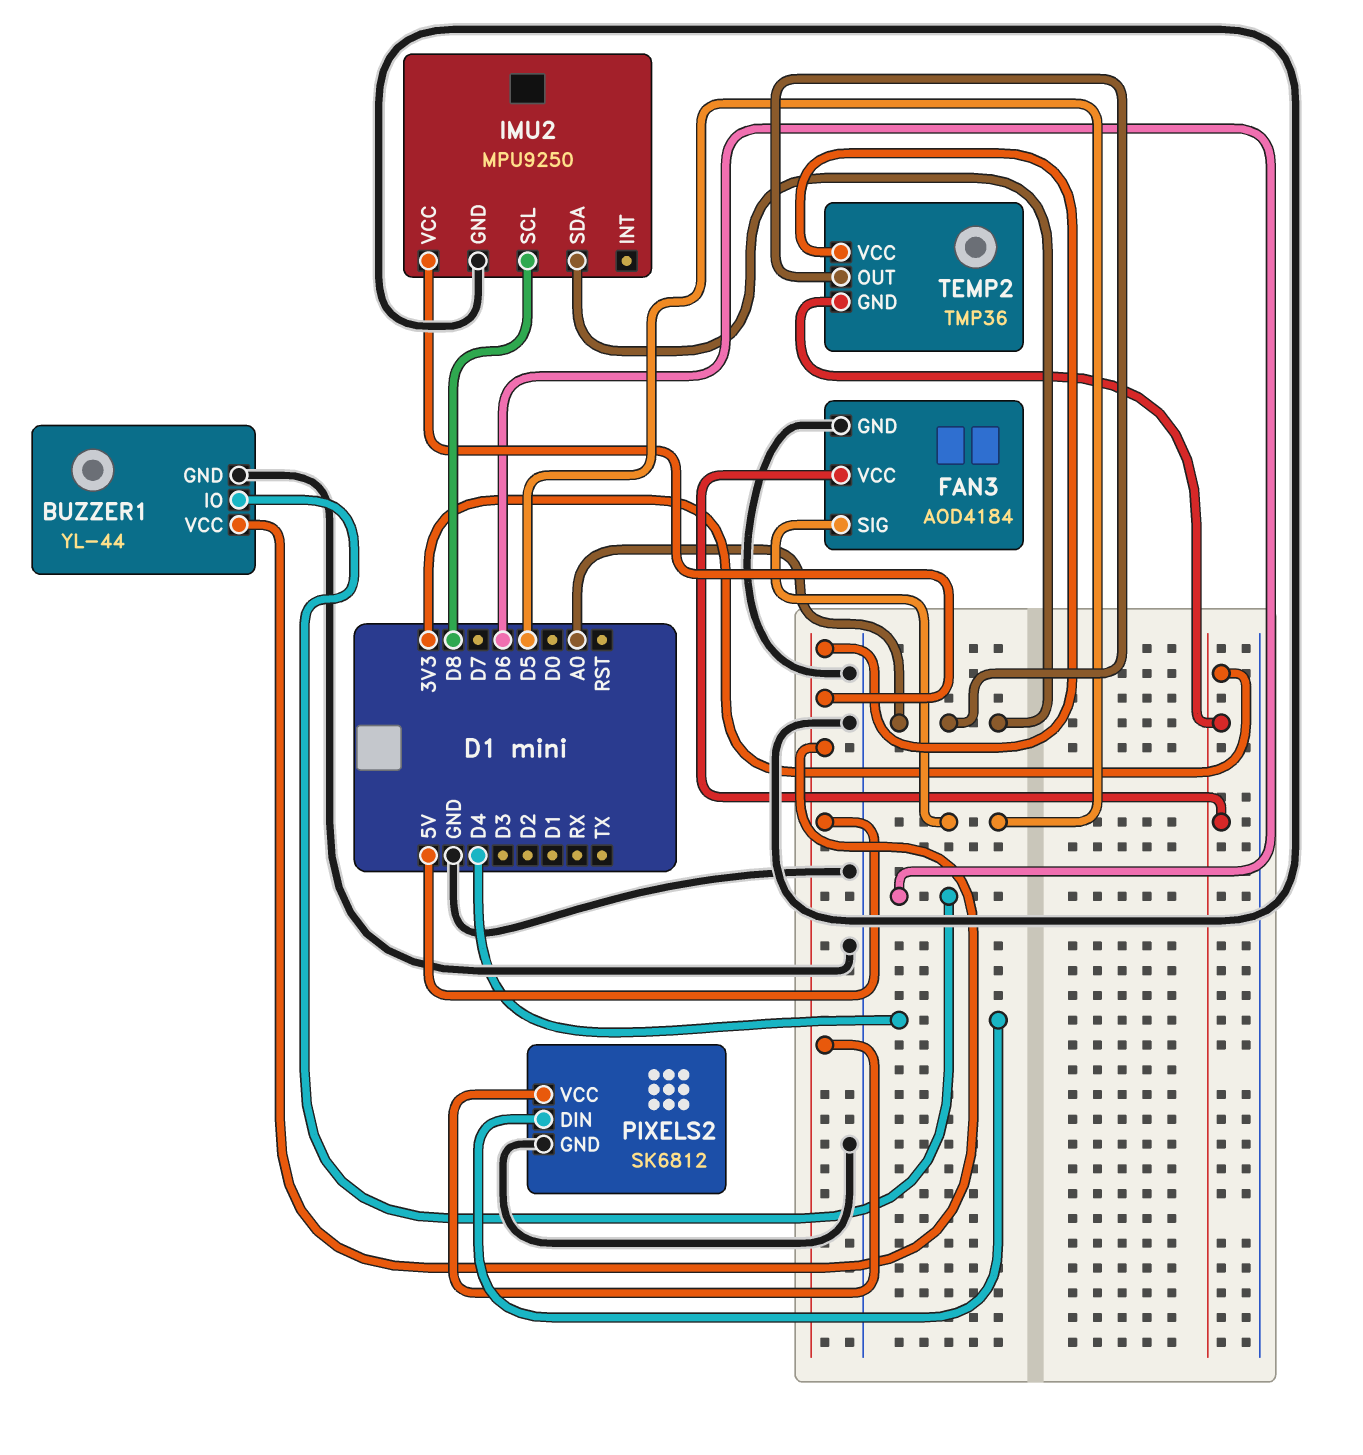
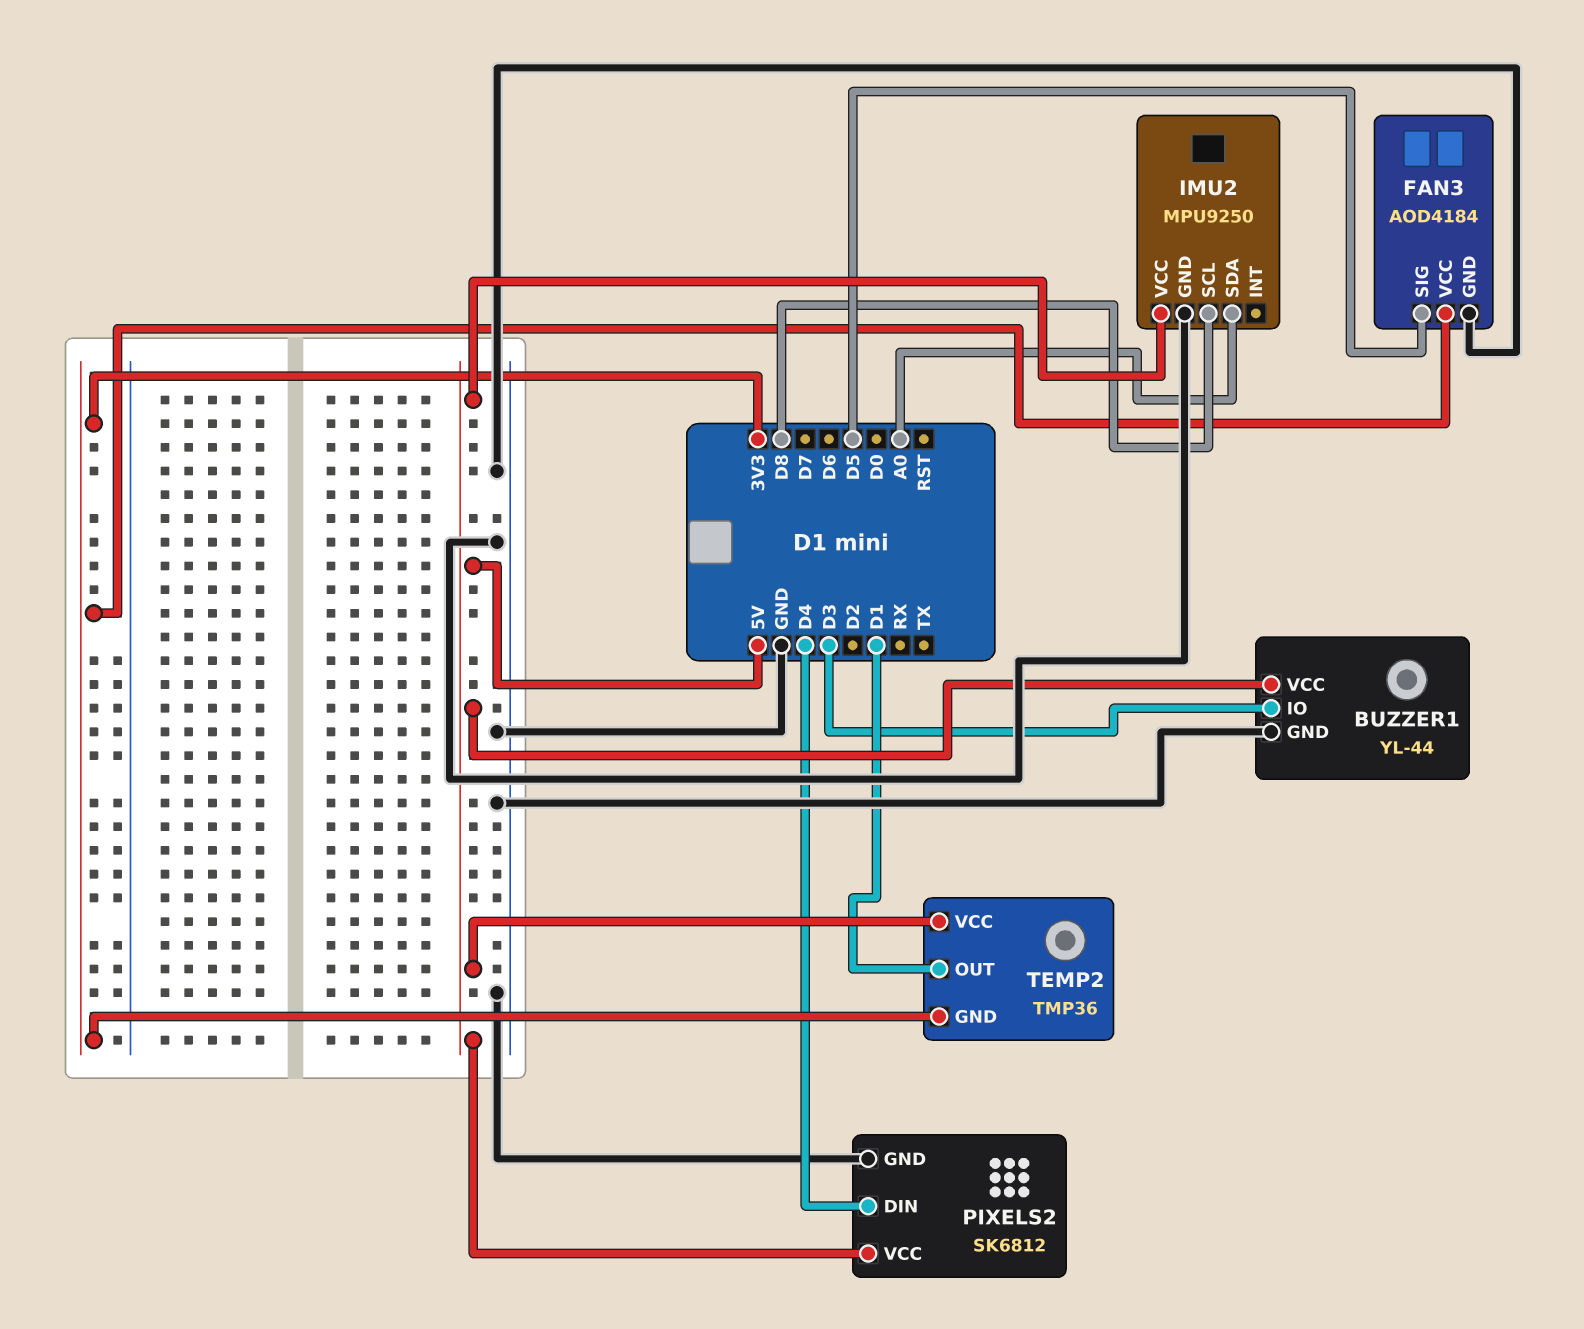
BUZZER1 pin IO: D6 -> D3
TEMP2 pin OUT: A0 -> D1

